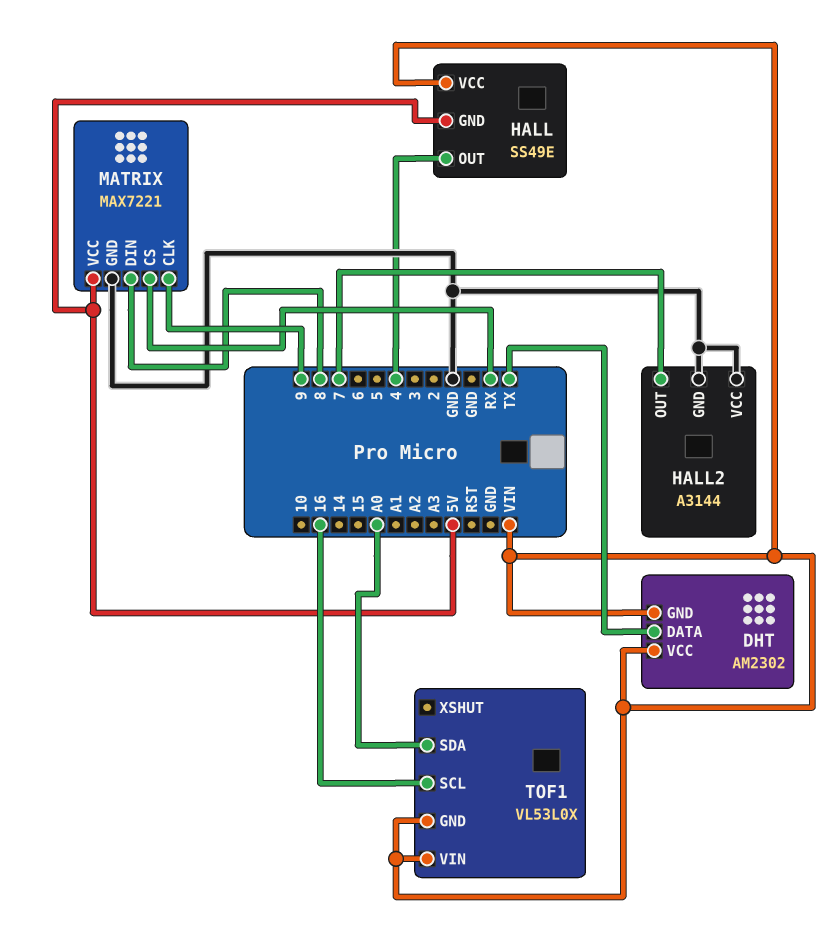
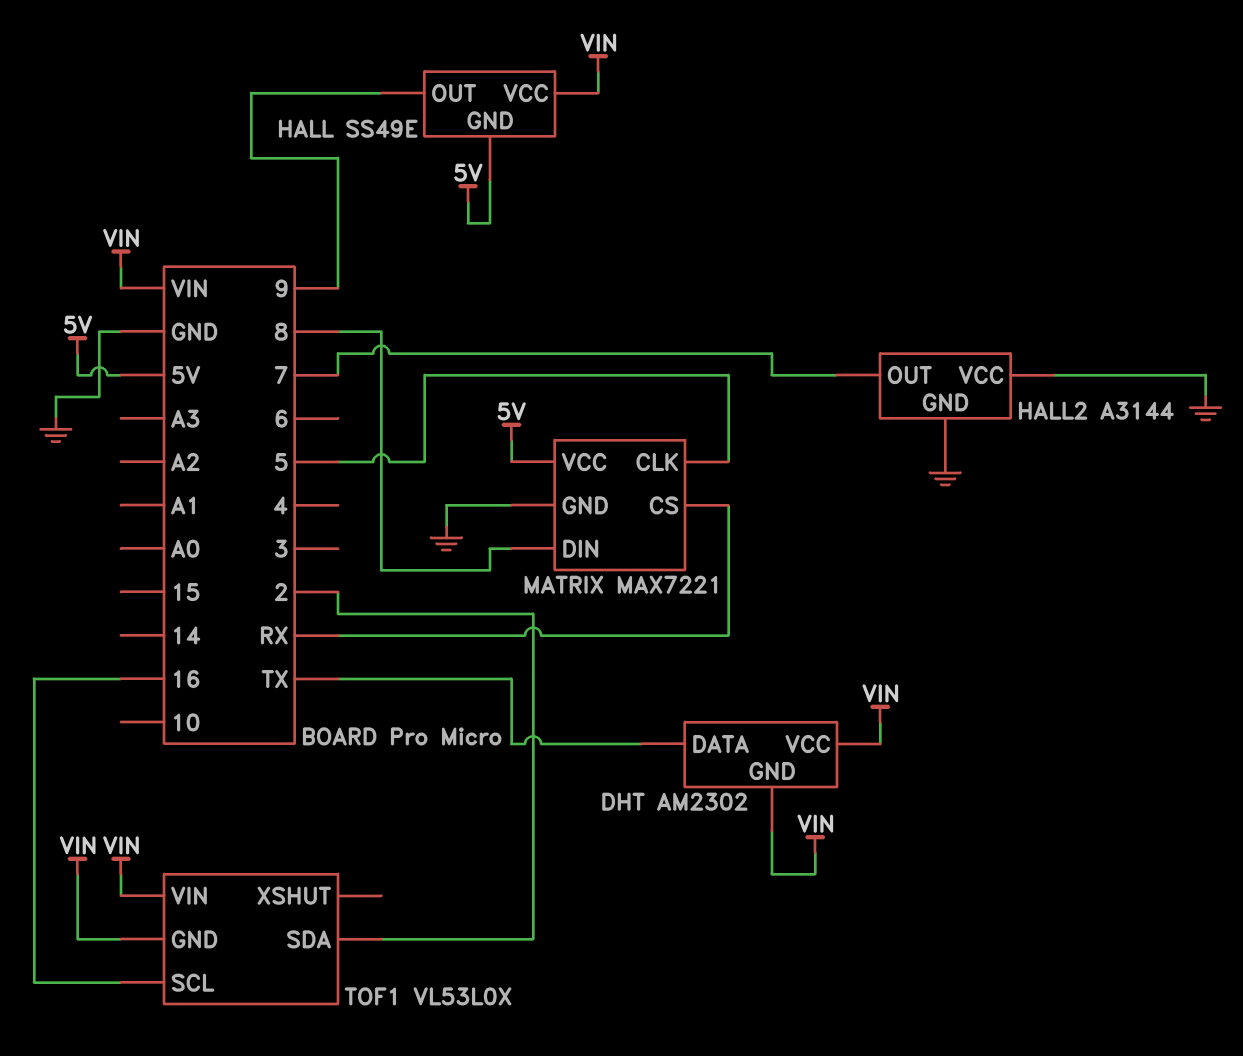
HALL pin OUT: 4 -> 9
MATRIX pin CLK: 9 -> 5
TOF1 pin SDA: A0 -> 2

